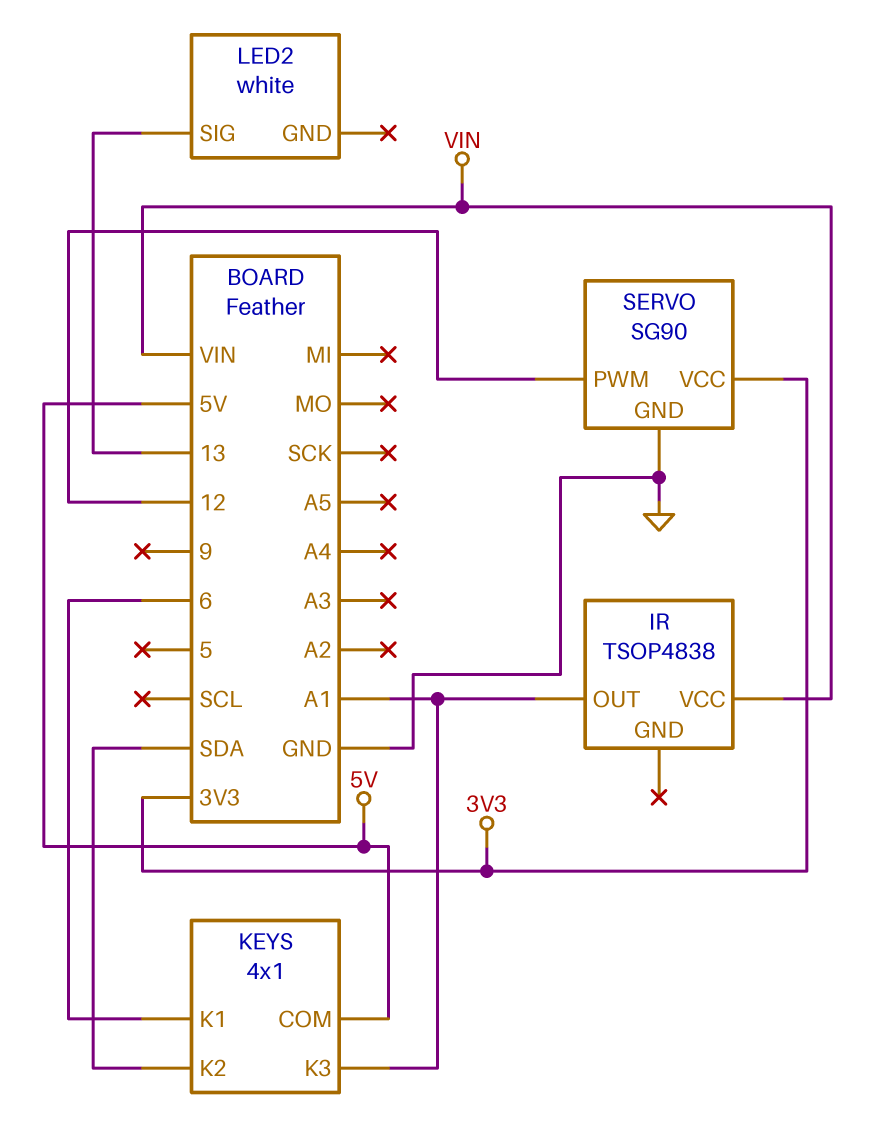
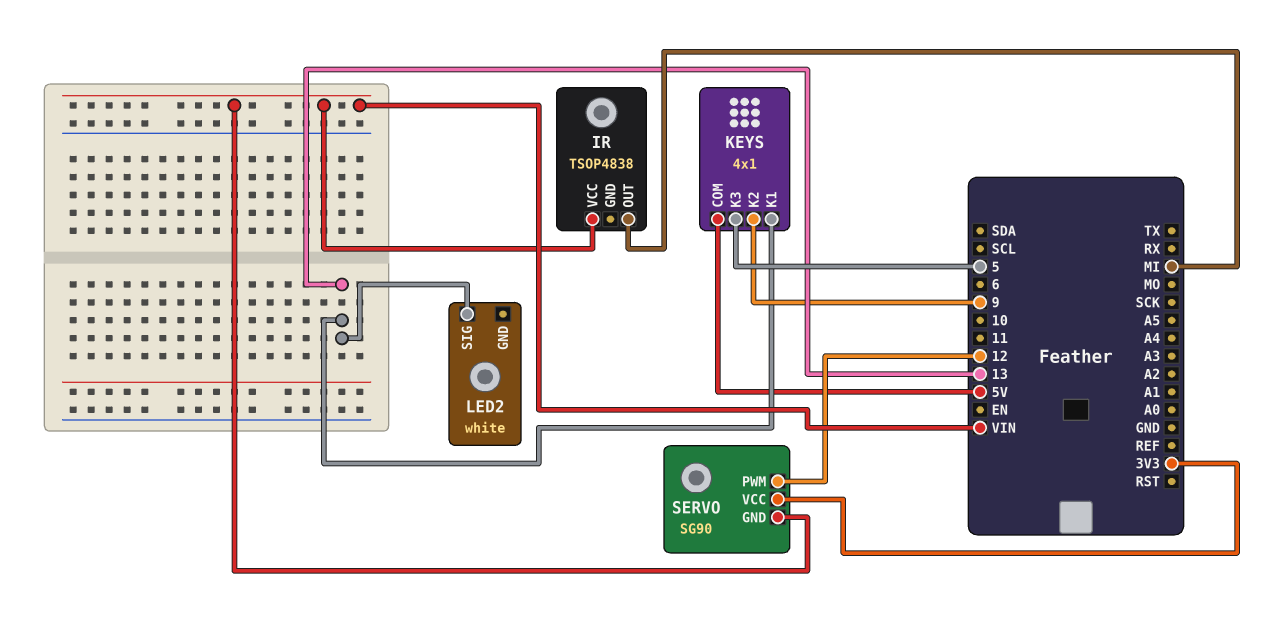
IR pin OUT: A1 -> MI
KEYS pin K1: 6 -> 13
KEYS pin K2: SDA -> 9
KEYS pin K3: A1 -> 5
SERVO pin GND: GND -> VIN

